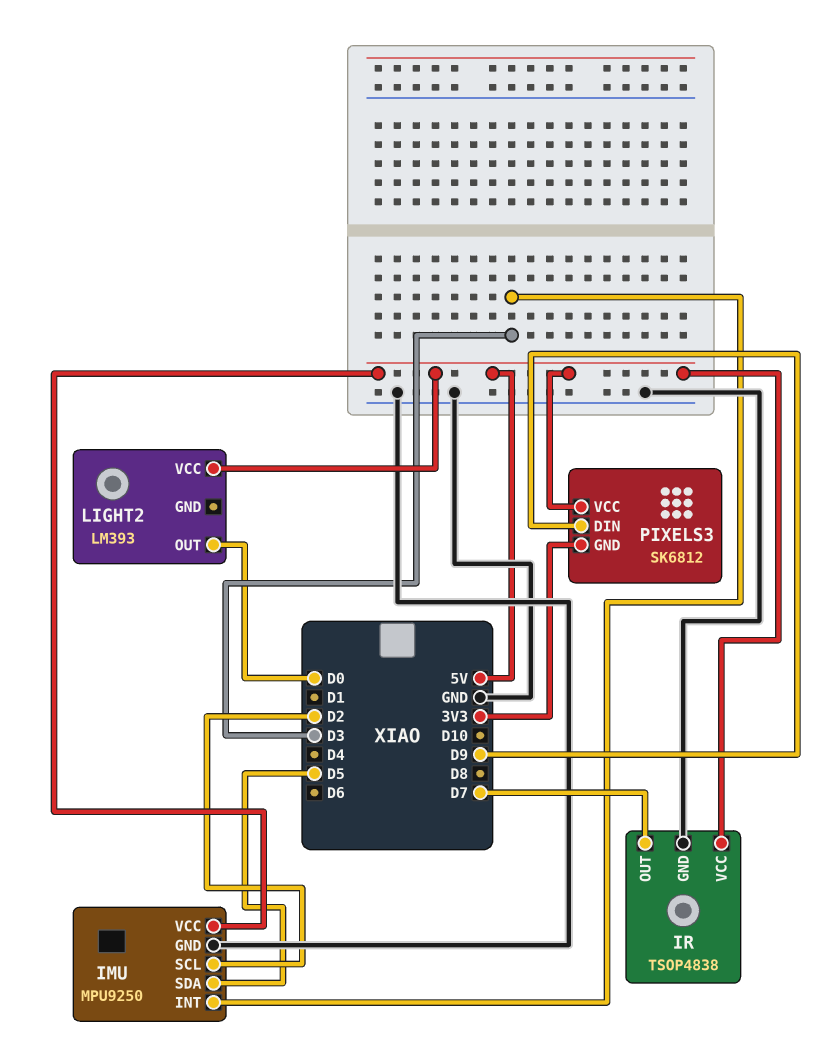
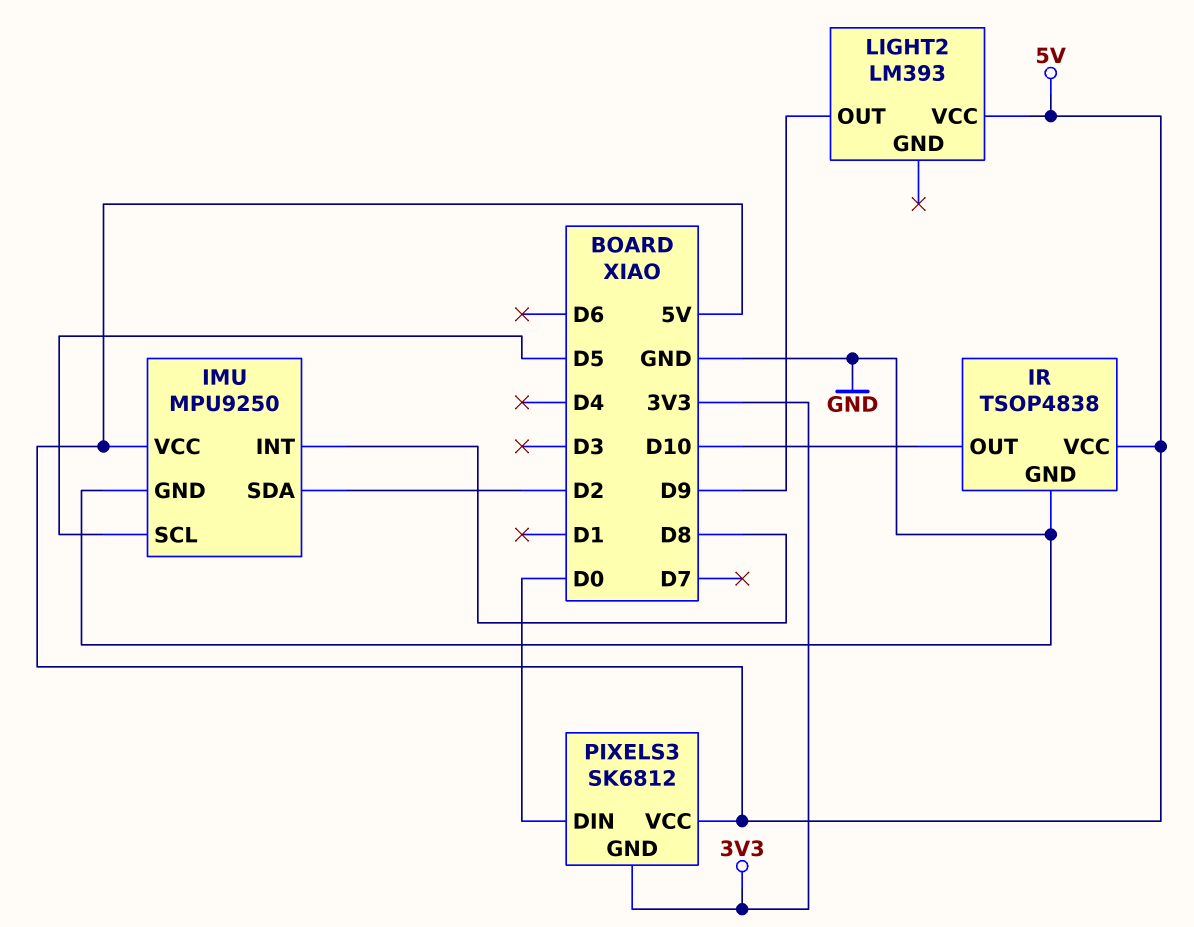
IMU pin INT: D3 -> D8
IMU pin SCL: D2 -> D5
IMU pin SDA: D5 -> D2
IR pin OUT: D7 -> D10
LIGHT2 pin OUT: D0 -> D9
PIXELS3 pin DIN: D9 -> D0

